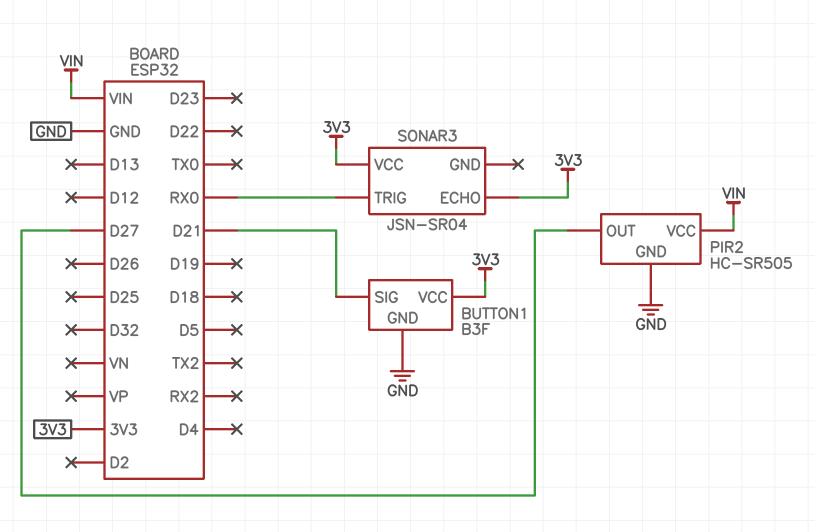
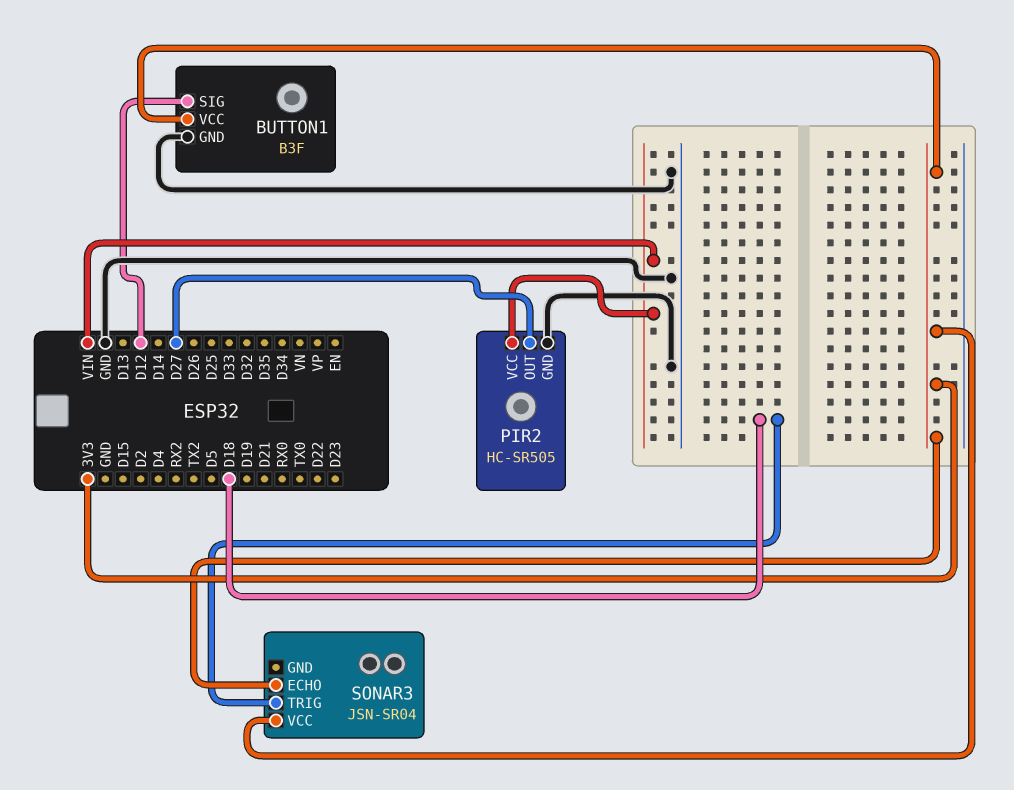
BUTTON1 pin SIG: D21 -> D12
SONAR3 pin TRIG: RX0 -> D18

